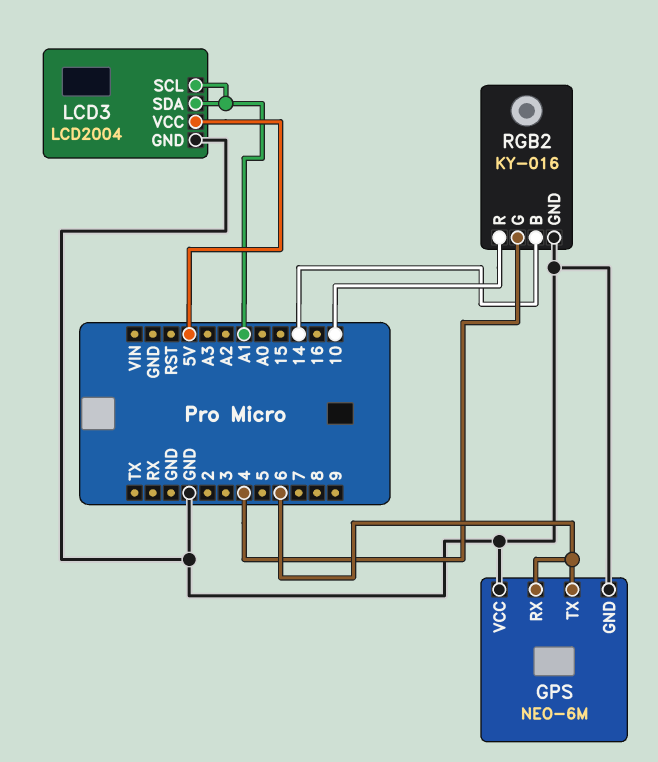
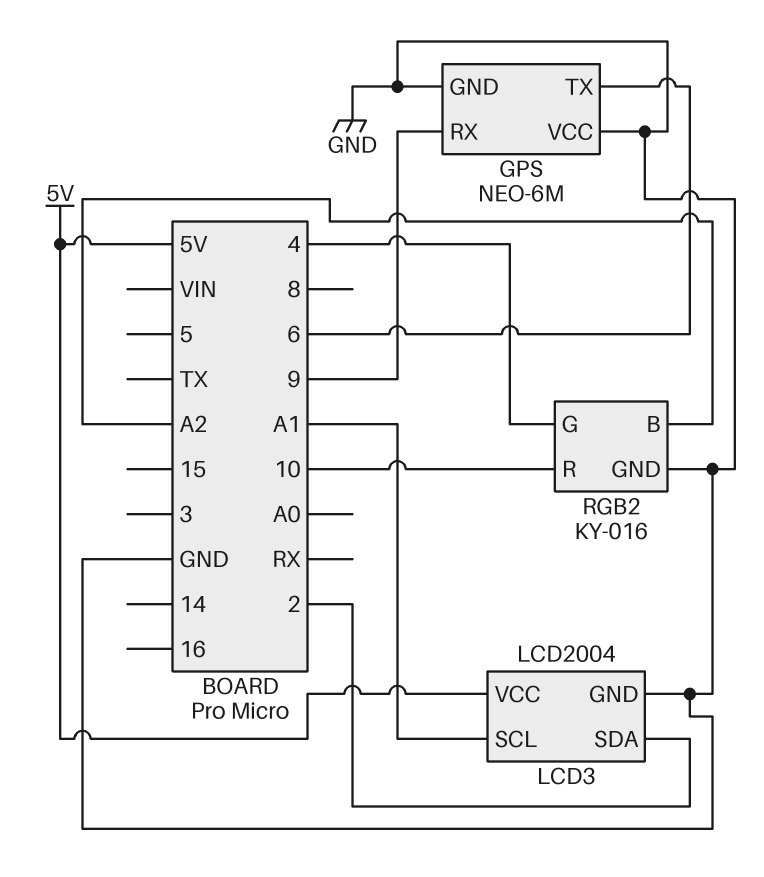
GPS pin RX: 6 -> 9
LCD3 pin SDA: A1 -> 2
RGB2 pin B: 14 -> A2

